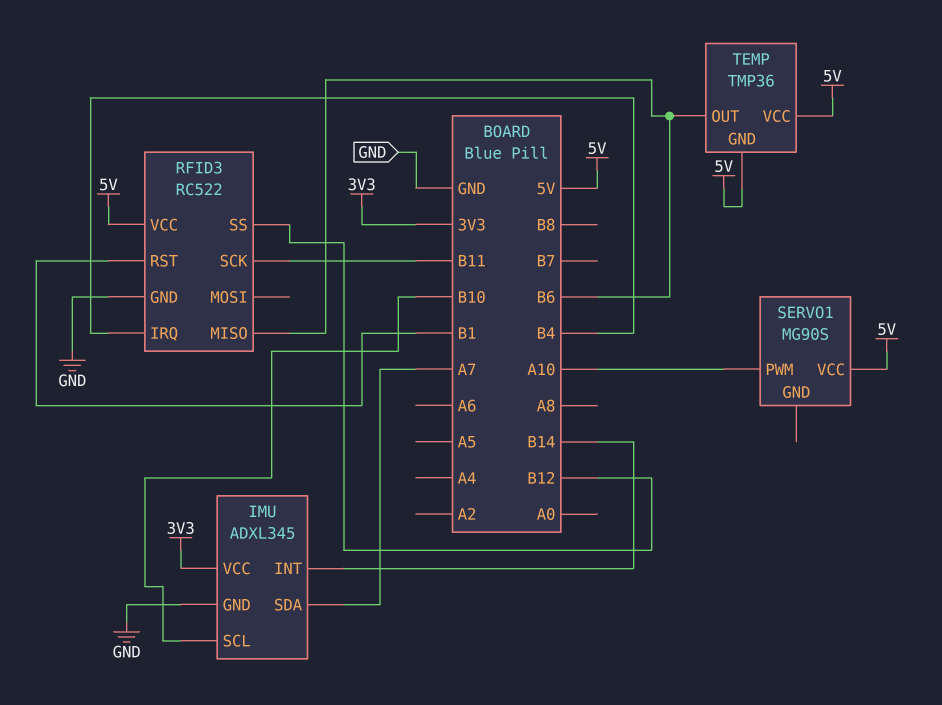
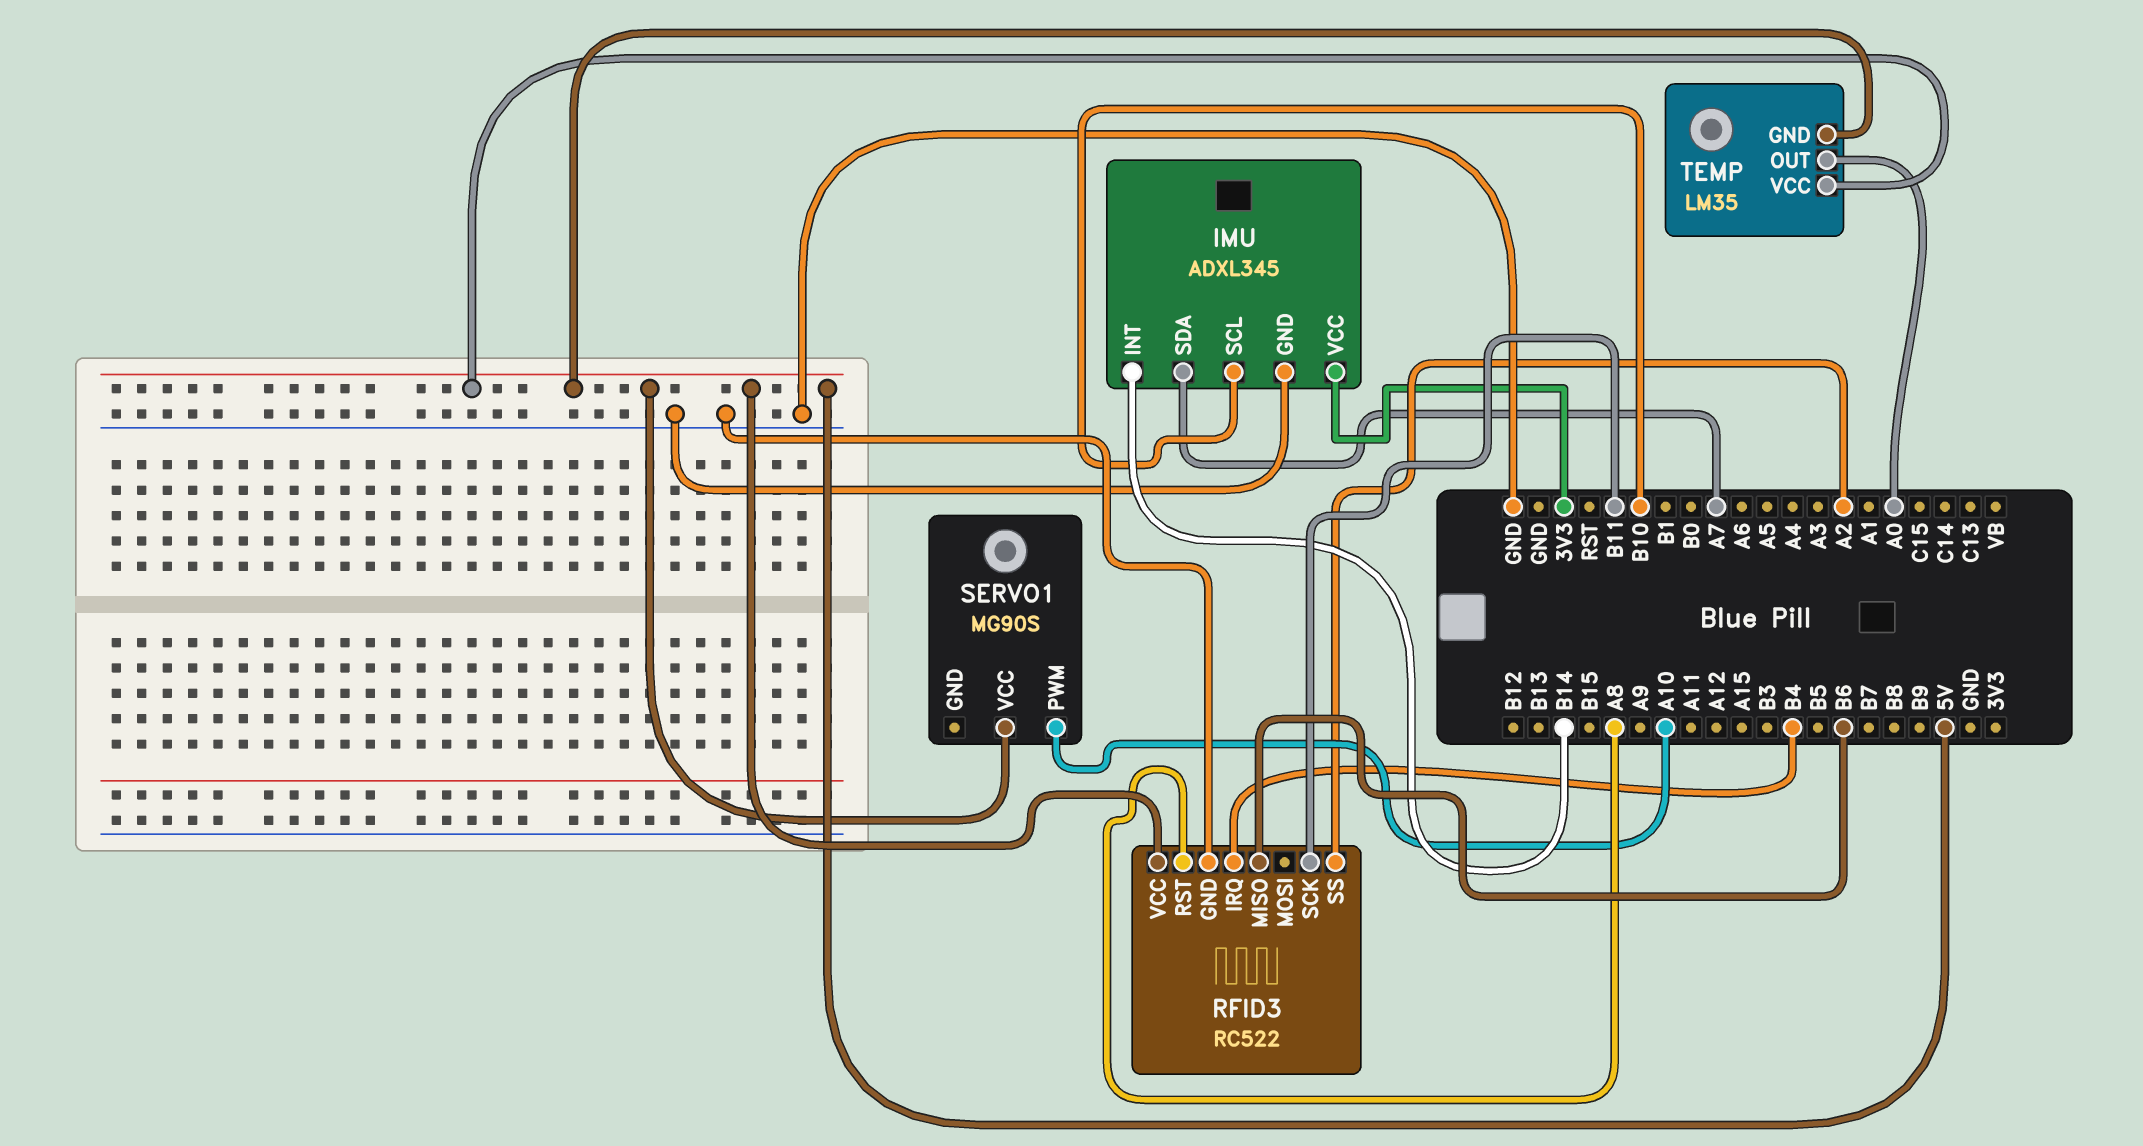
RFID3 pin RST: B1 -> A8
RFID3 pin SS: B12 -> A2
TEMP: TMP36 -> LM35
TEMP pin OUT: B6 -> A0

